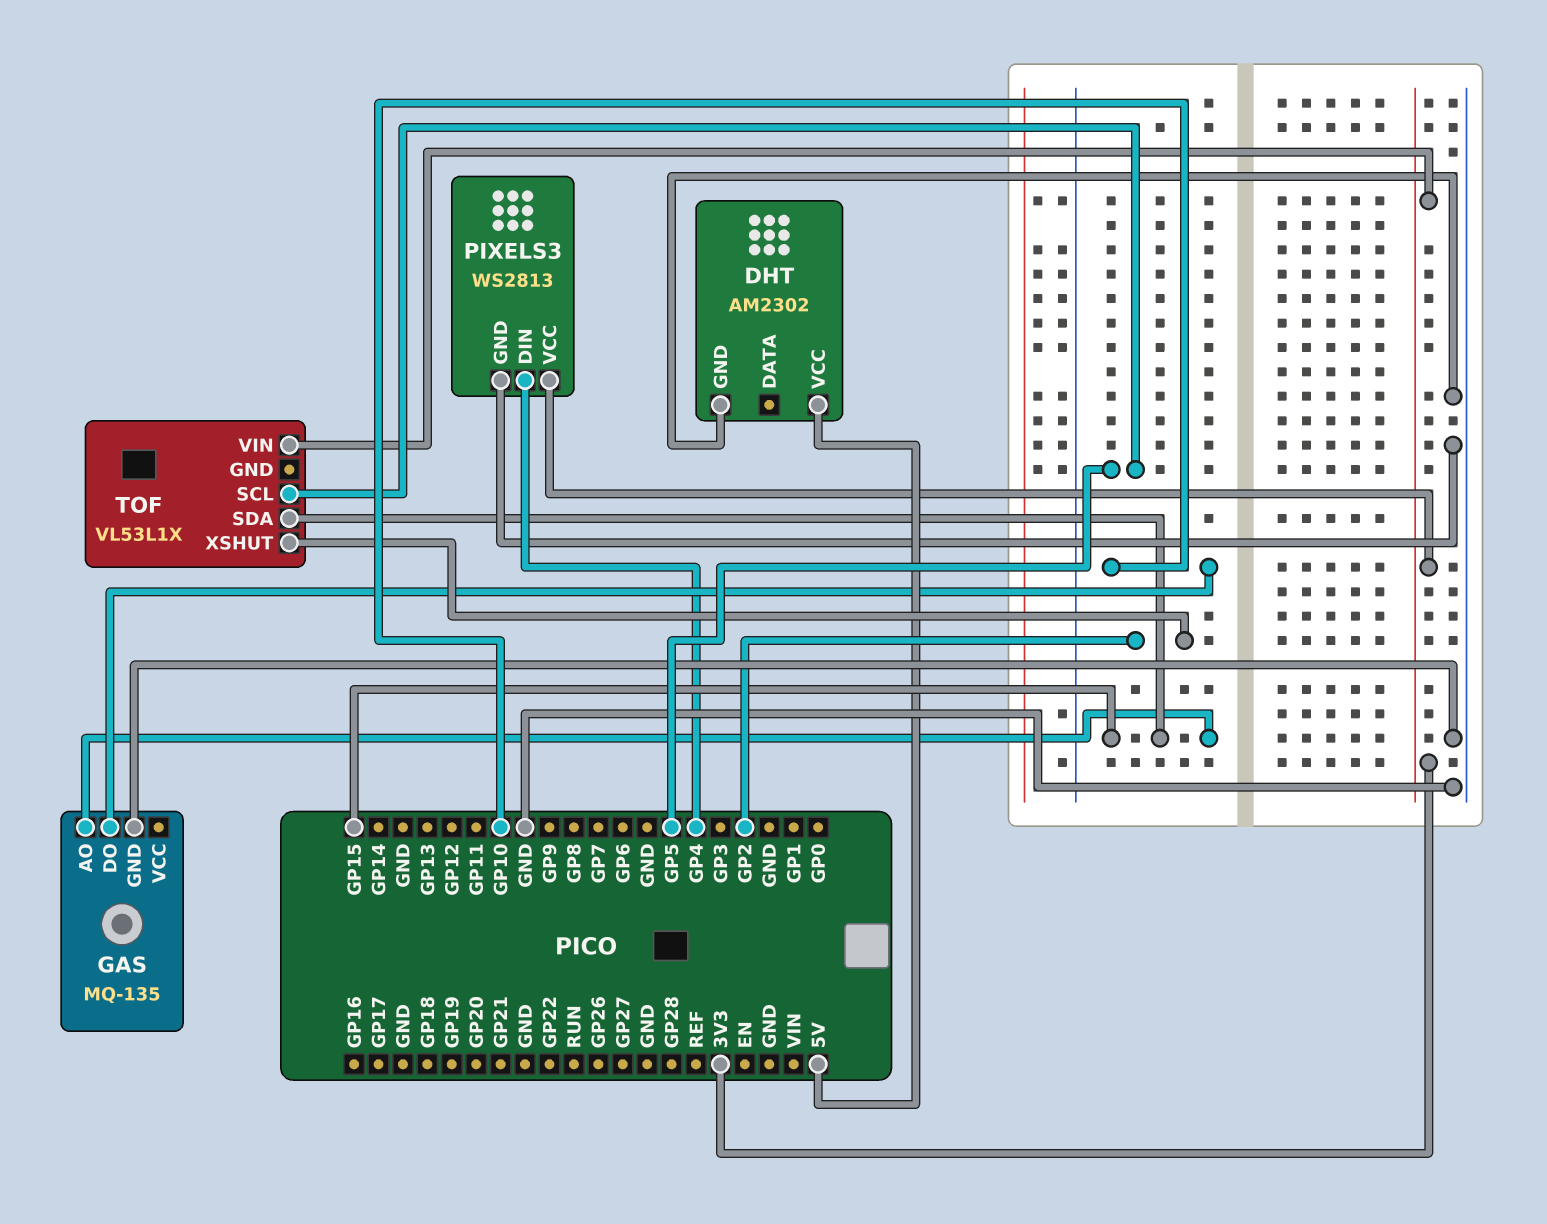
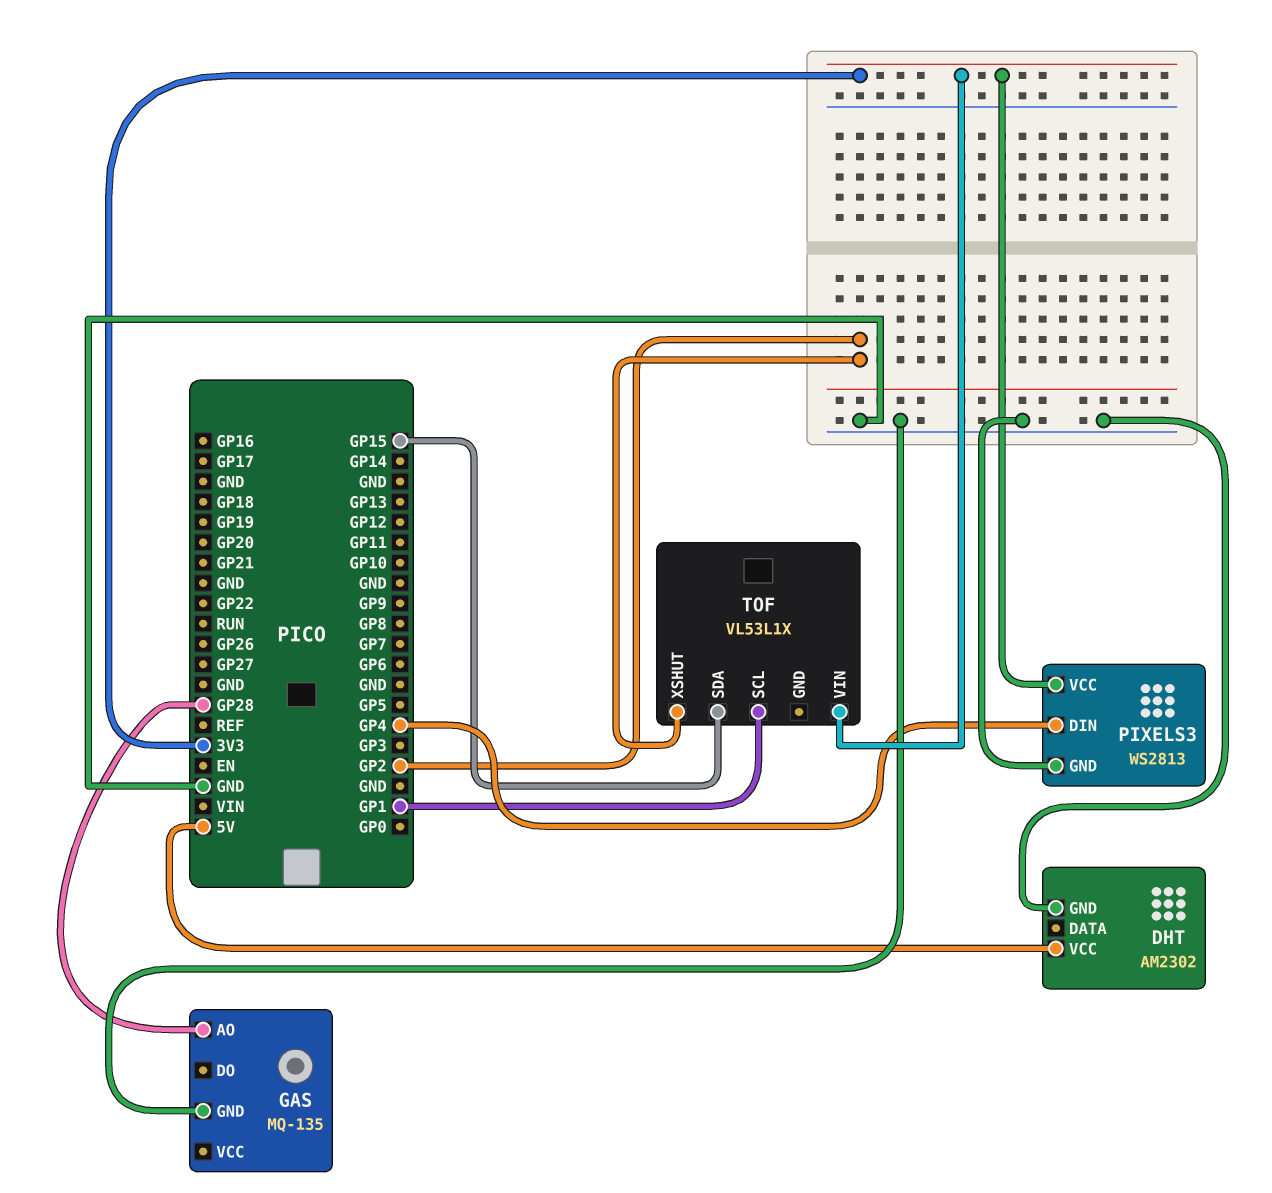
GAS pin AO: GP15 -> GP28
GAS pin DO: GP10 -> none
TOF pin SCL: GP5 -> GP1

